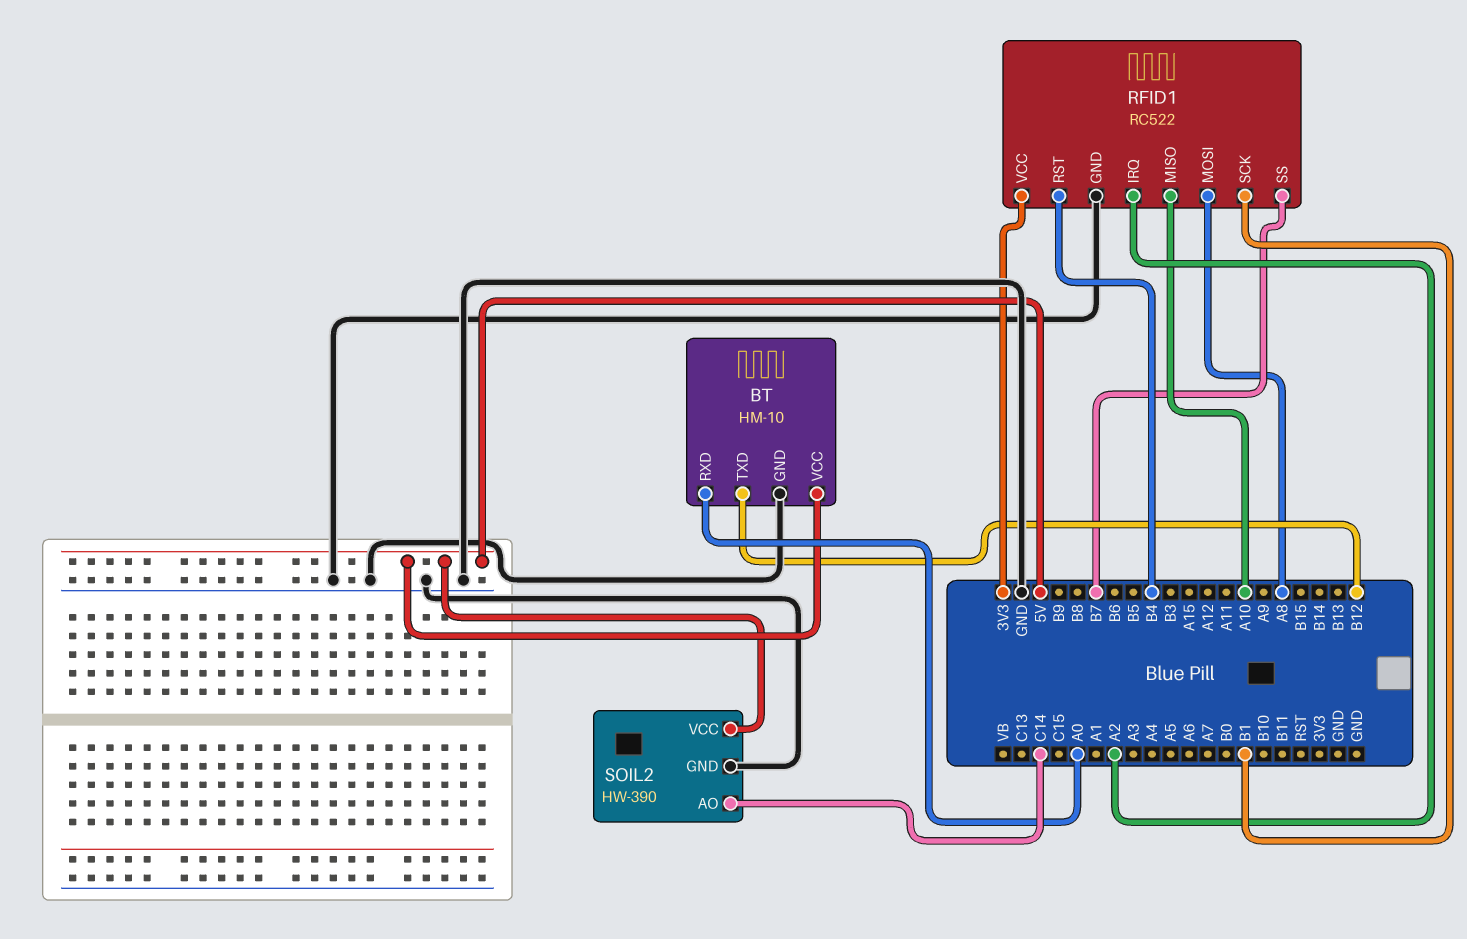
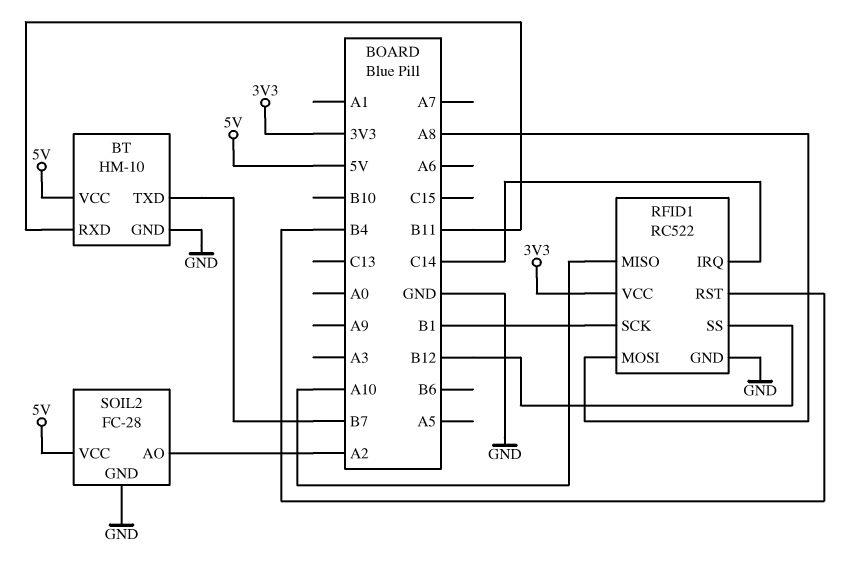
BT pin RXD: A0 -> B11
BT pin TXD: B12 -> B7
RFID1 pin IRQ: A2 -> C14
RFID1 pin SS: B7 -> B12
SOIL2: HW-390 -> FC-28
SOIL2 pin AO: C14 -> A2

